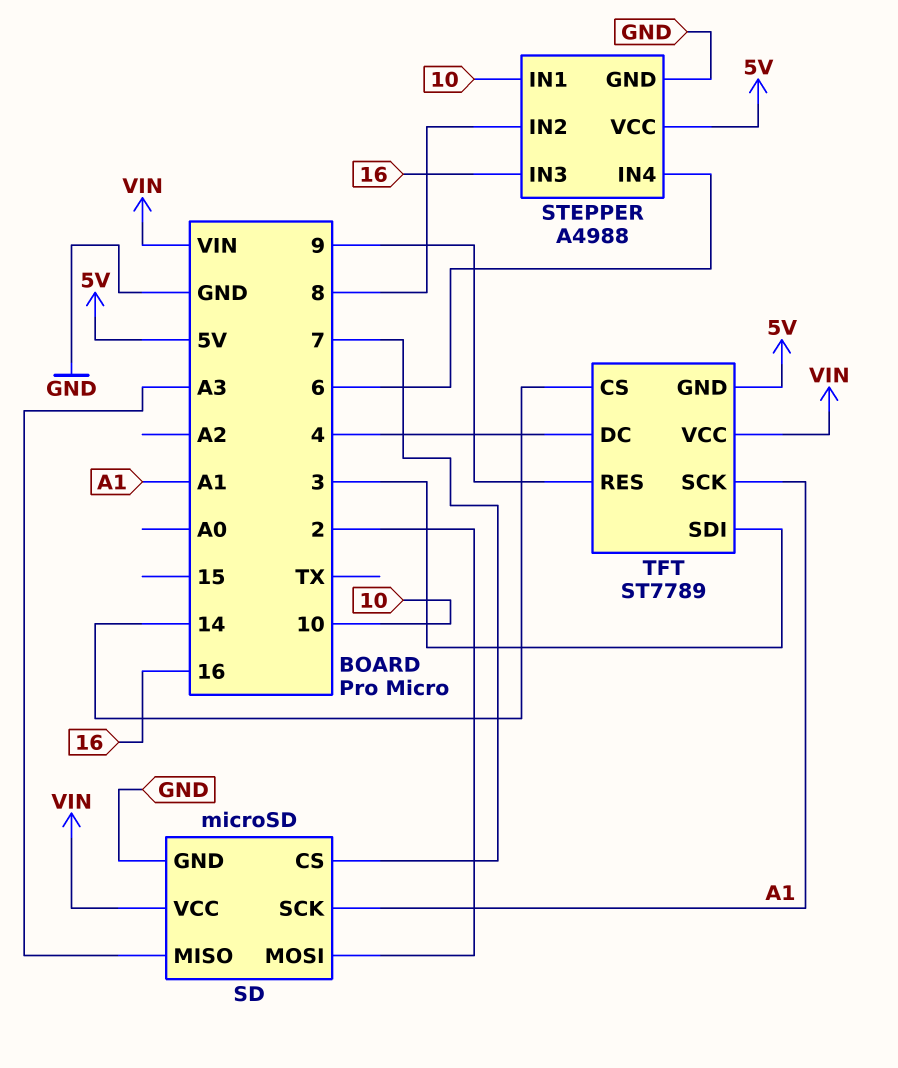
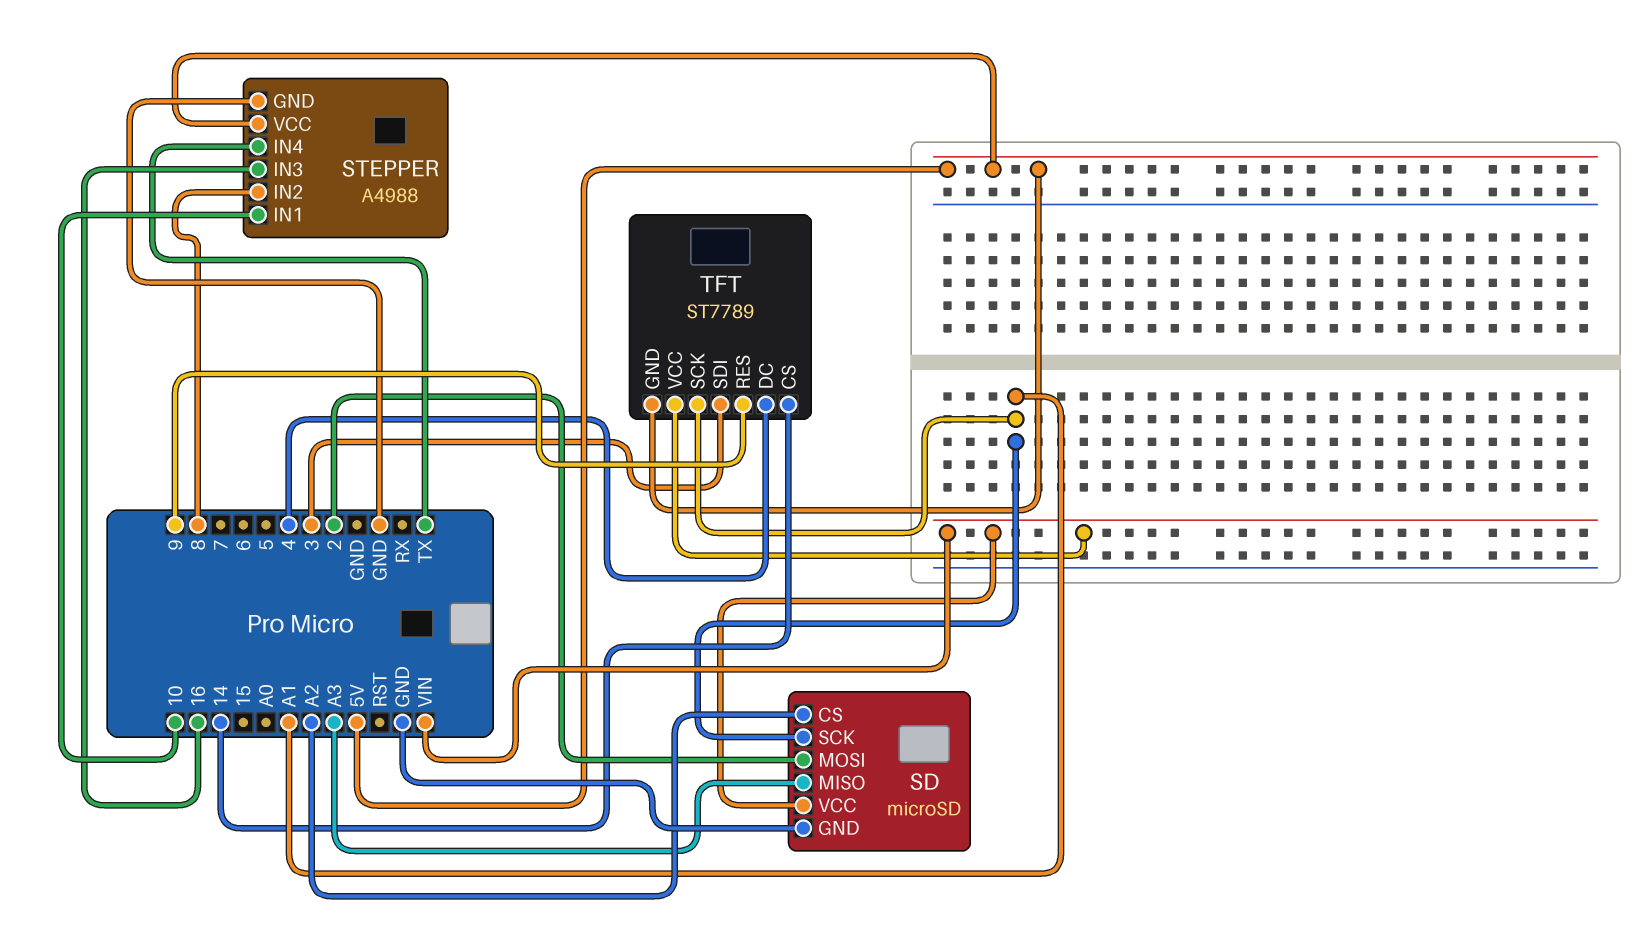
SD pin CS: 7 -> A2
STEPPER pin IN4: 6 -> TX

